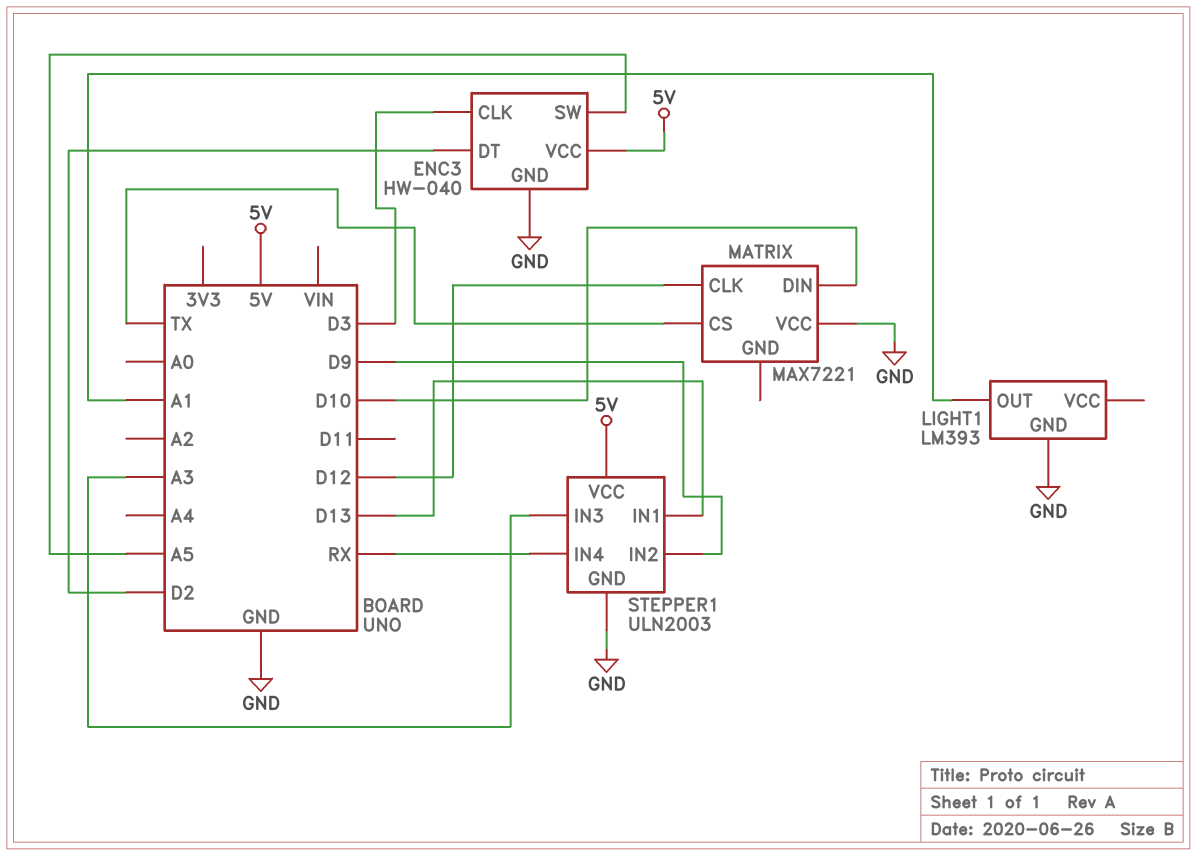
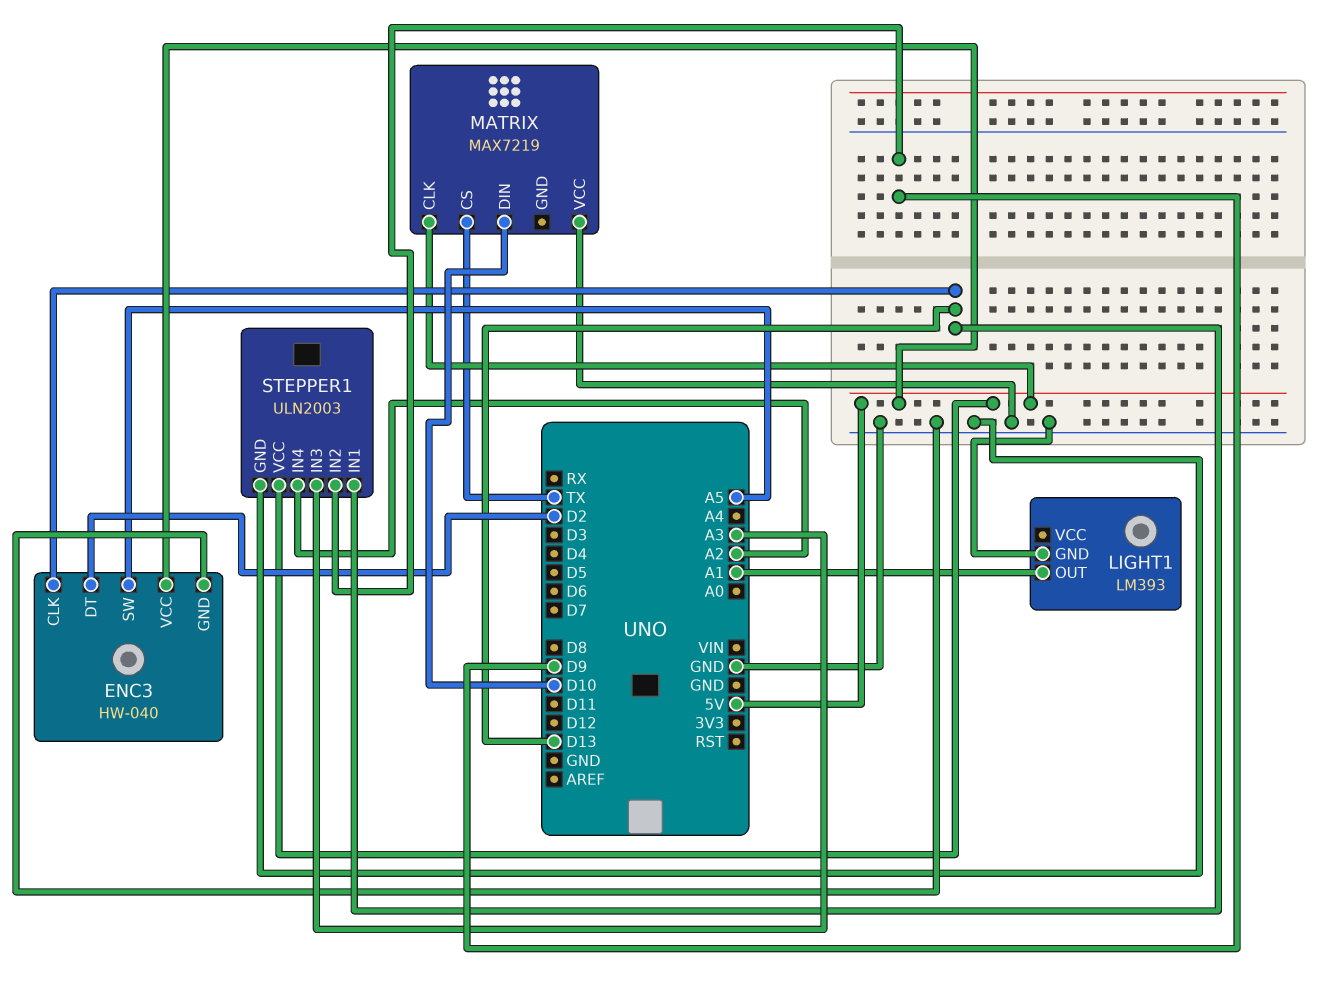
ENC3 pin CLK: D3 -> D13
MATRIX: MAX7221 -> MAX7219
MATRIX pin CLK: D12 -> 5V
STEPPER1 pin IN4: RX -> A2

